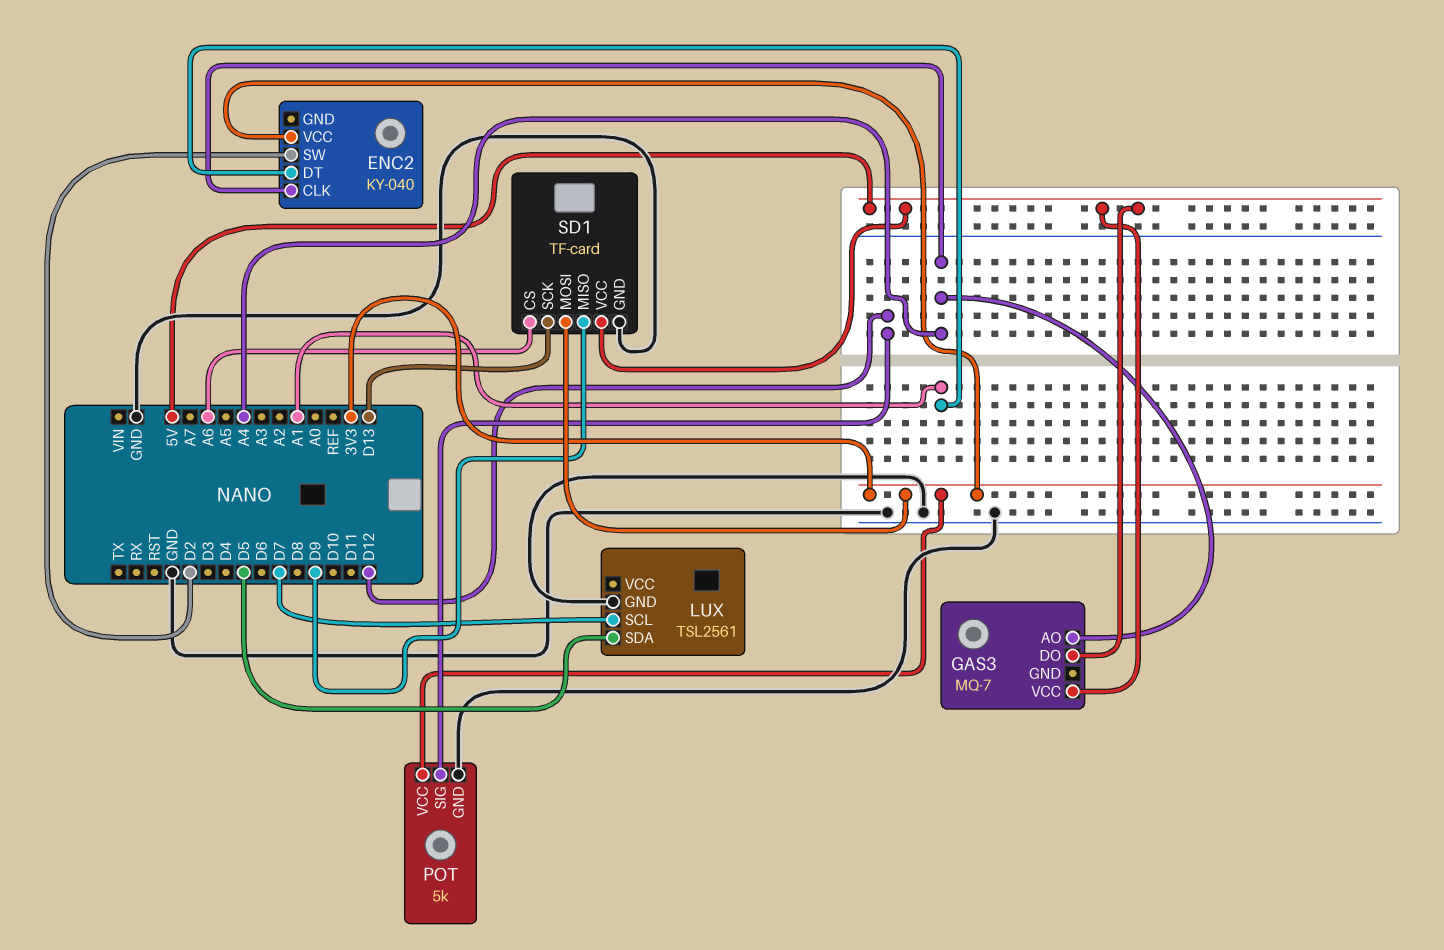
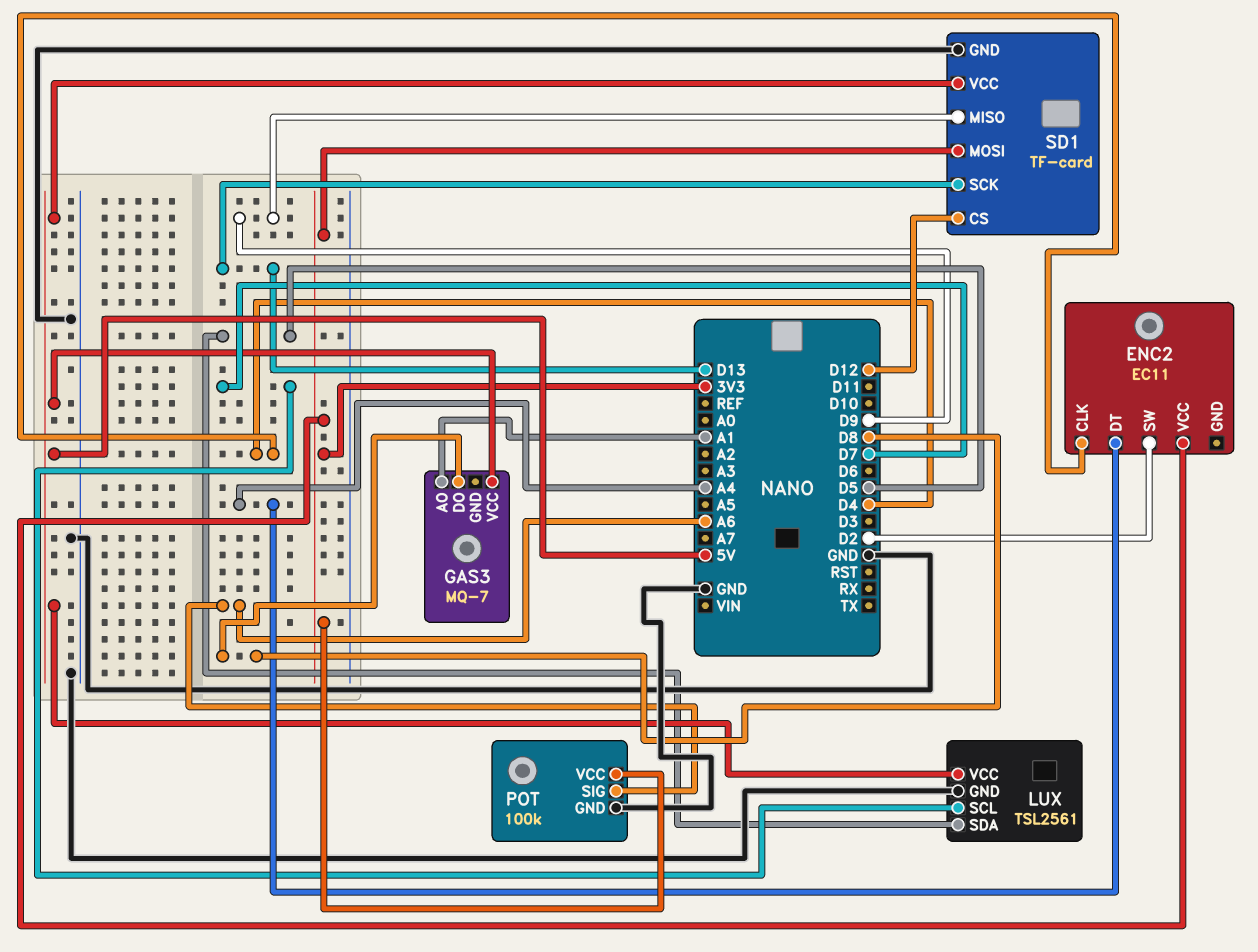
ENC2: KY-040 -> EC11
ENC2 pin CLK: A4 -> D4
ENC2 pin DT: A1 -> A4
GAS3 pin AO: A4 -> A1
GAS3 pin DO: 5V -> D8
LUX pin VCC: none -> 5V
POT: 5k -> 100k
POT pin SIG: D12 -> A6
SD1 pin CS: A6 -> D12

